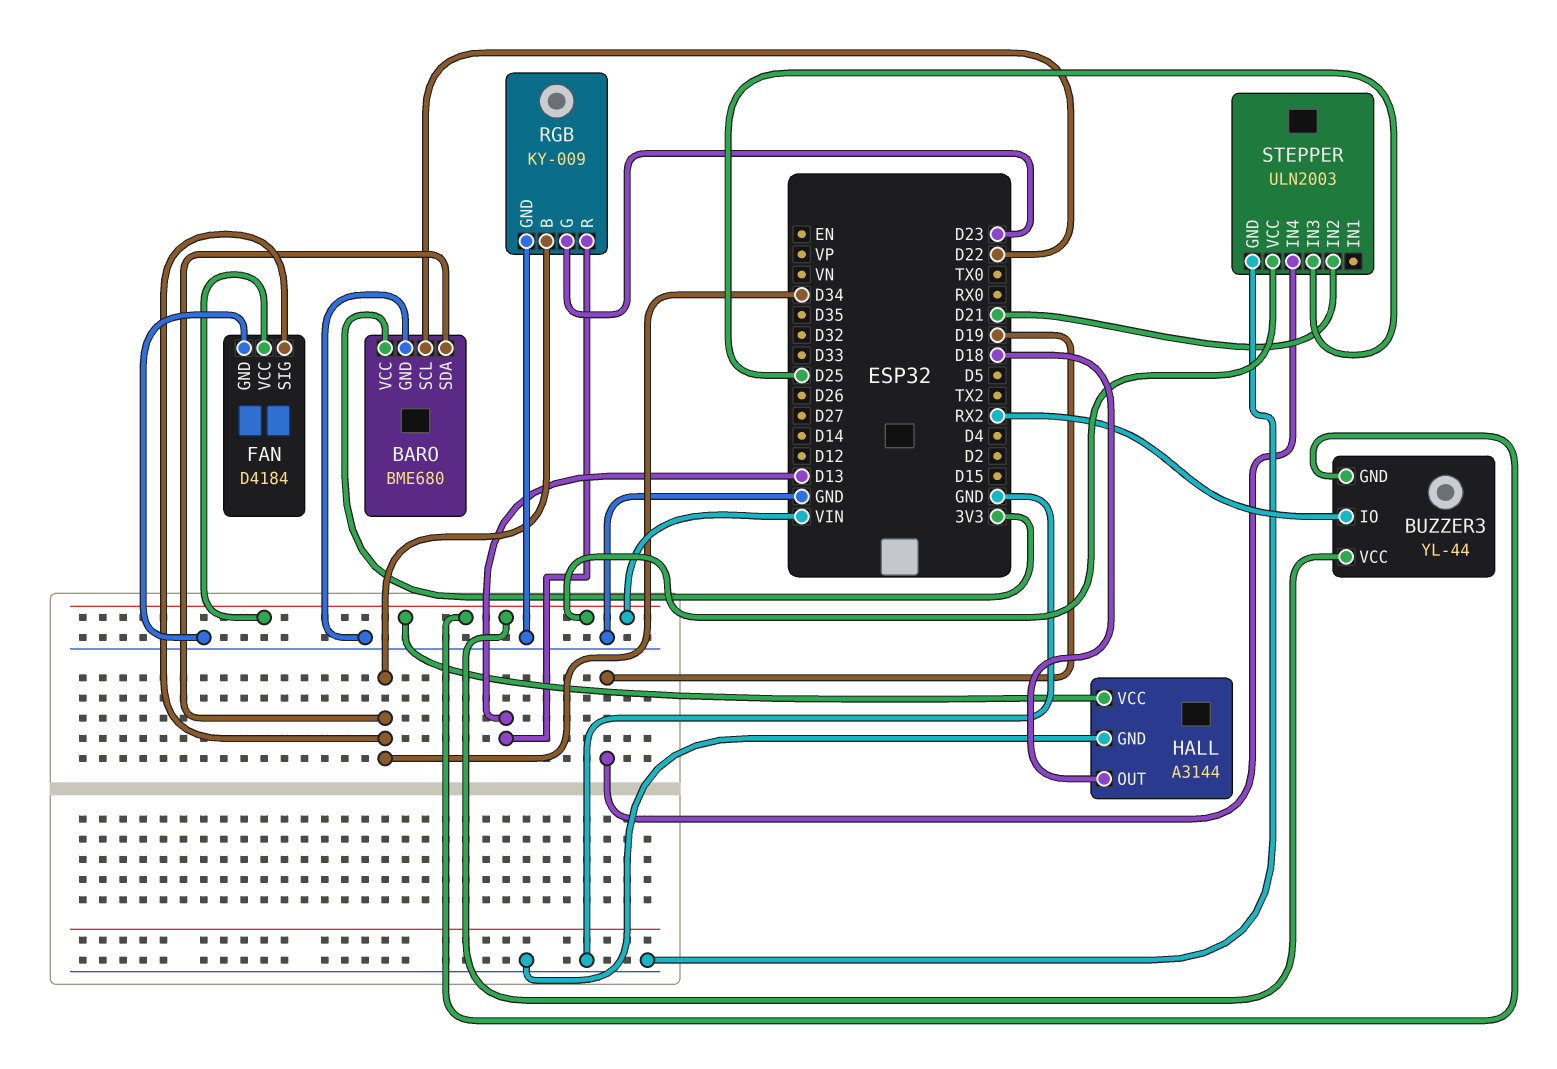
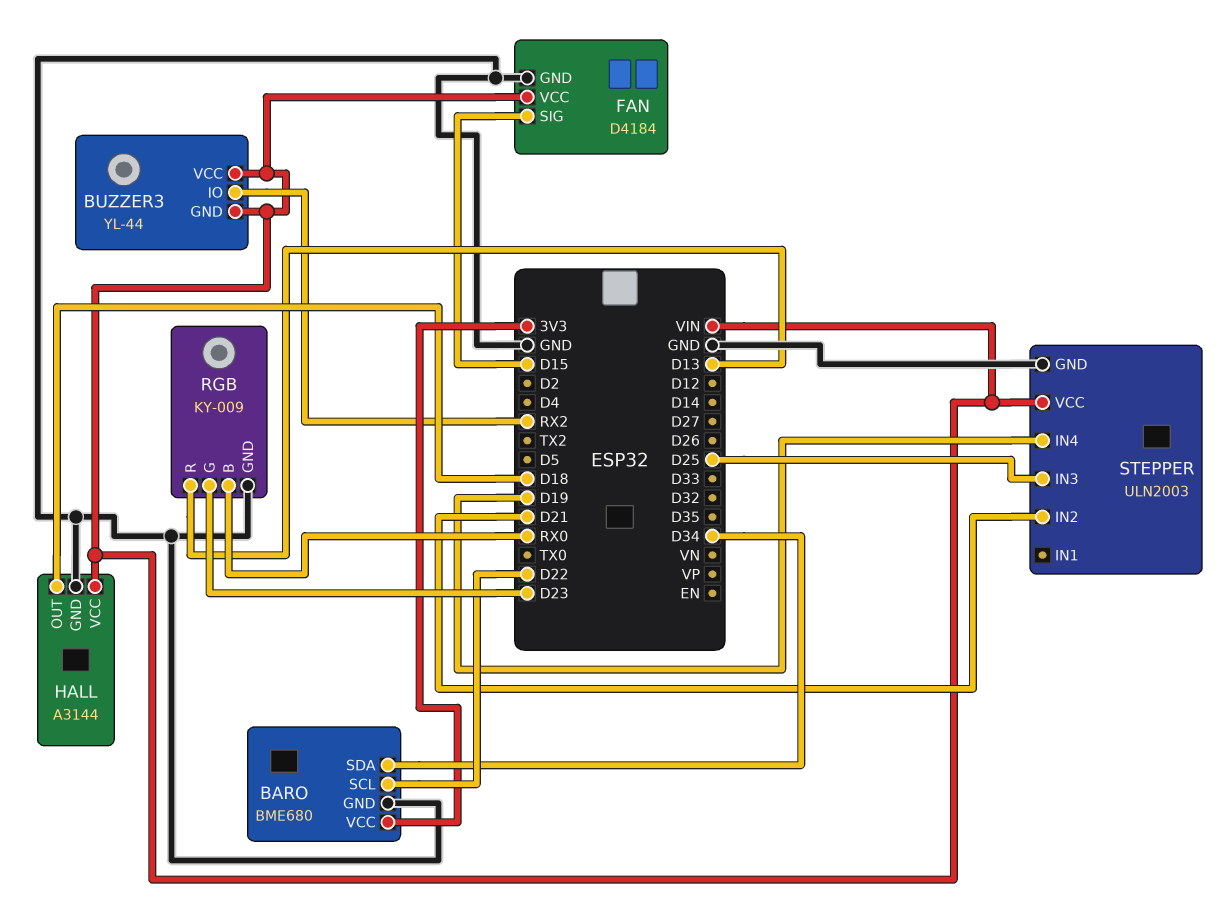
FAN pin SIG: D34 -> D15
RGB pin B: D34 -> RX0

